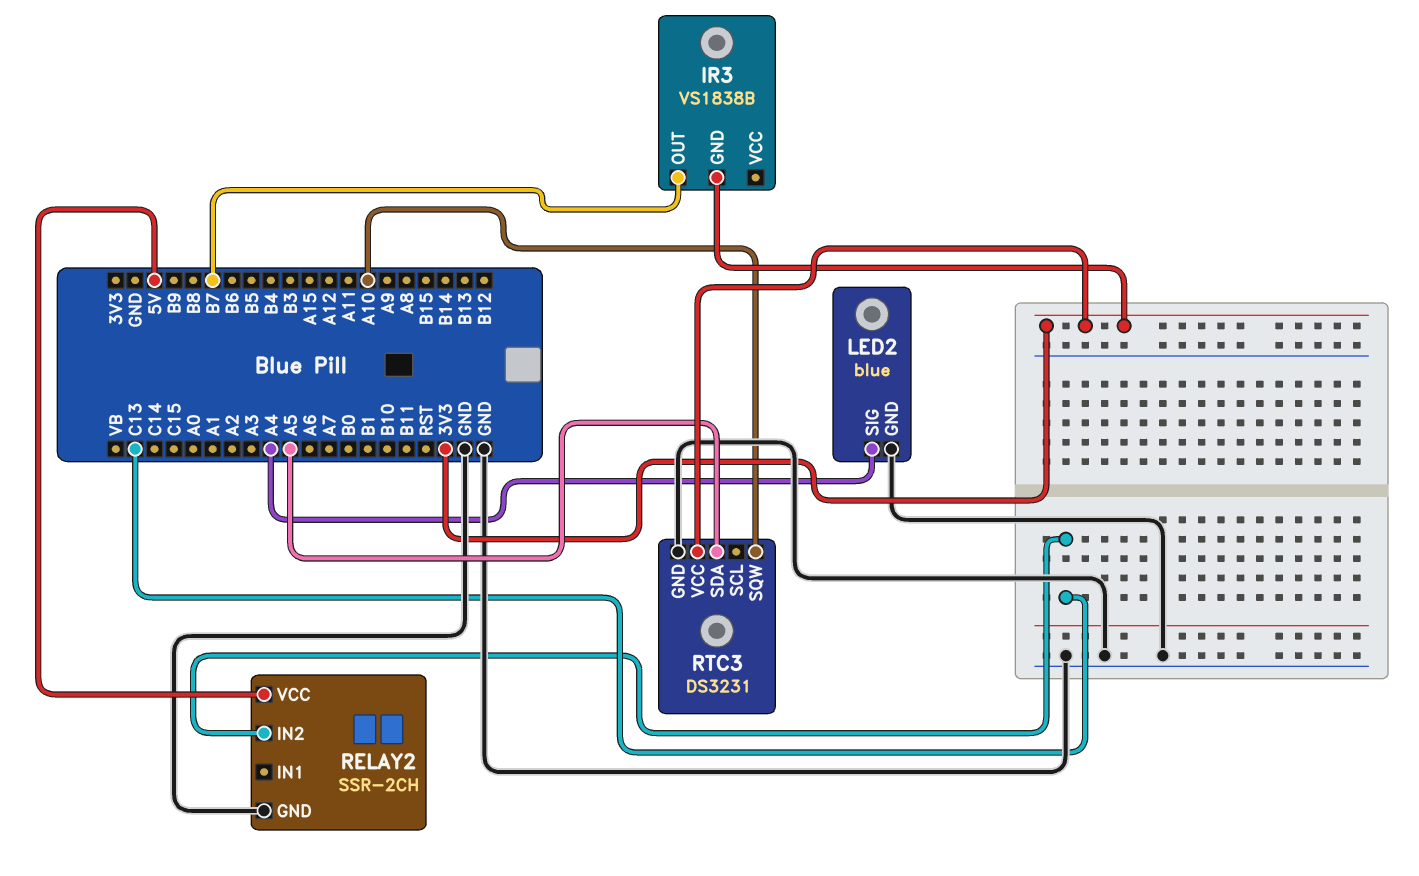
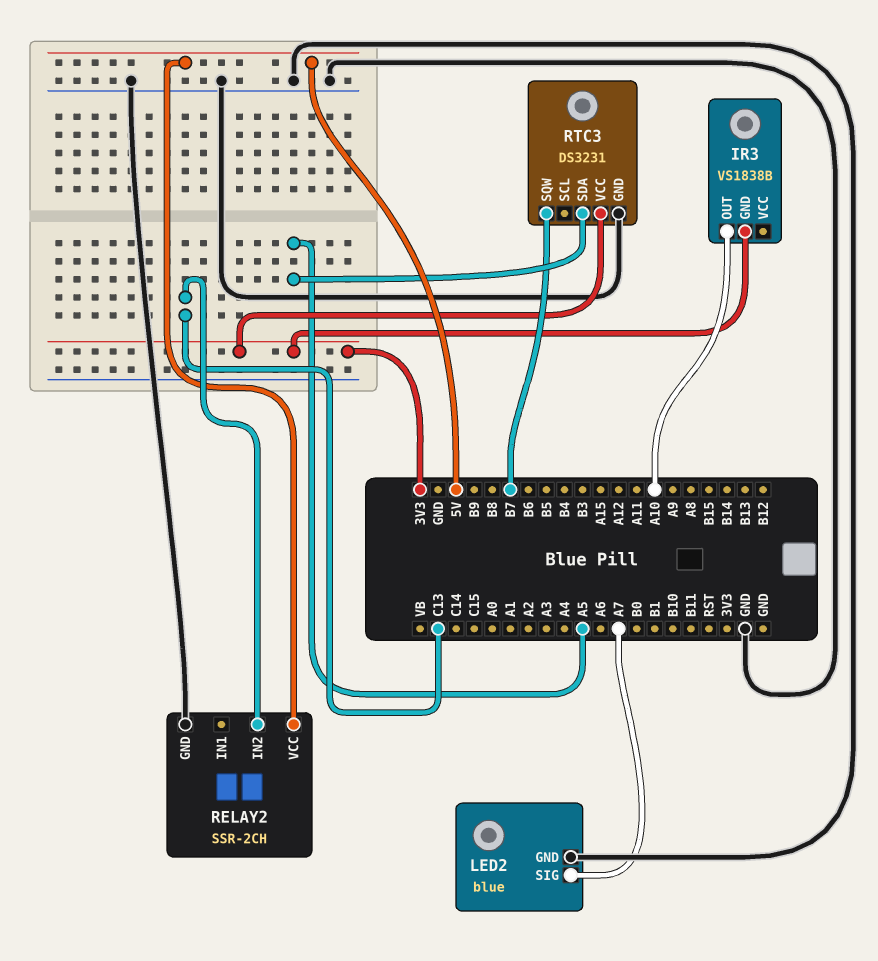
IR3 pin OUT: B7 -> A10
LED2 pin SIG: A4 -> A7
RTC3 pin SQW: A10 -> B7

